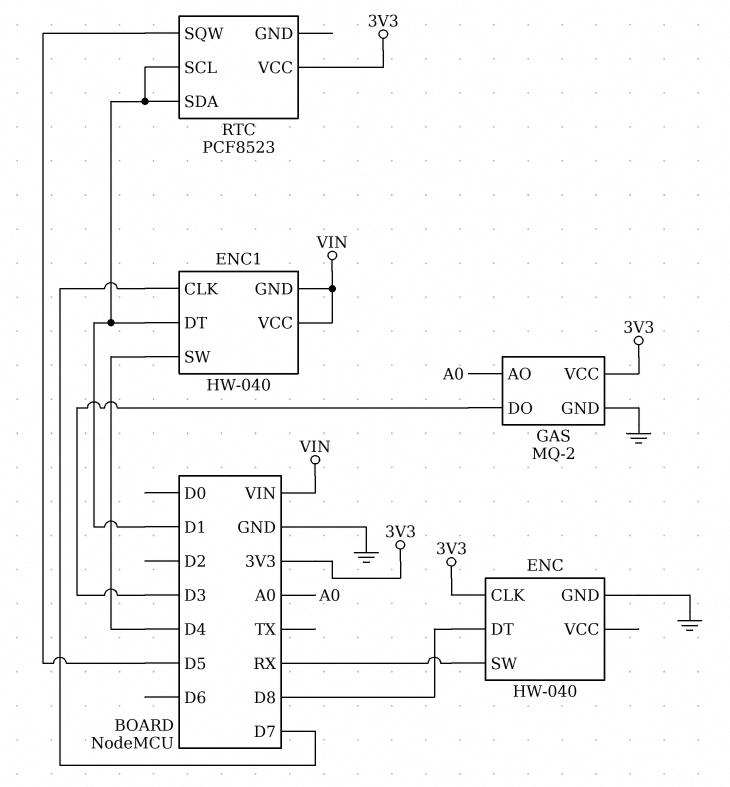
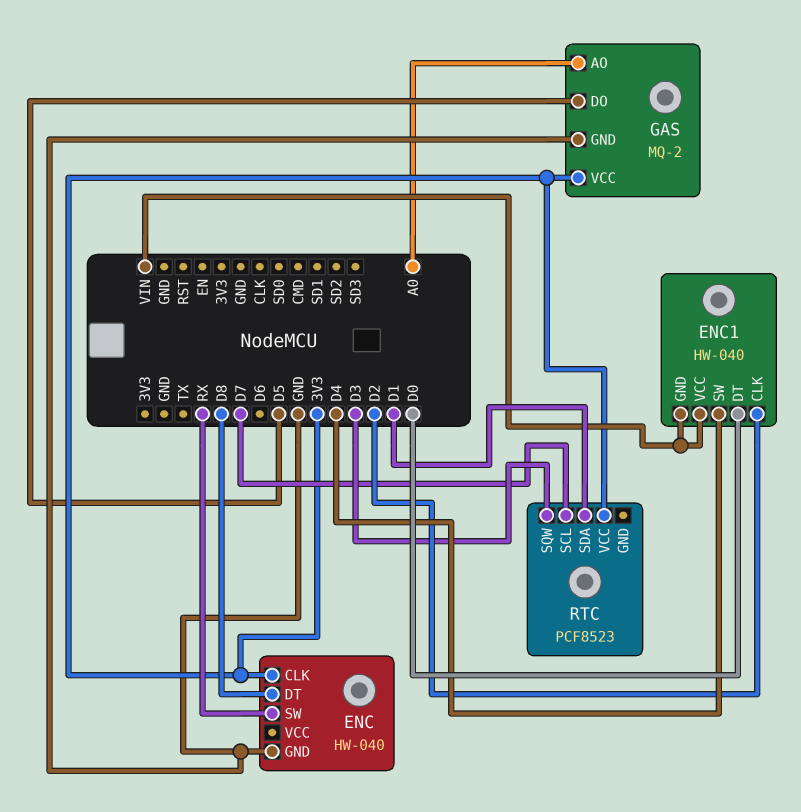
ENC1 pin CLK: D7 -> D2
ENC1 pin DT: D1 -> D0
GAS pin DO: D3 -> D5
RTC pin SCL: D1 -> D7
RTC pin SQW: D5 -> D3

